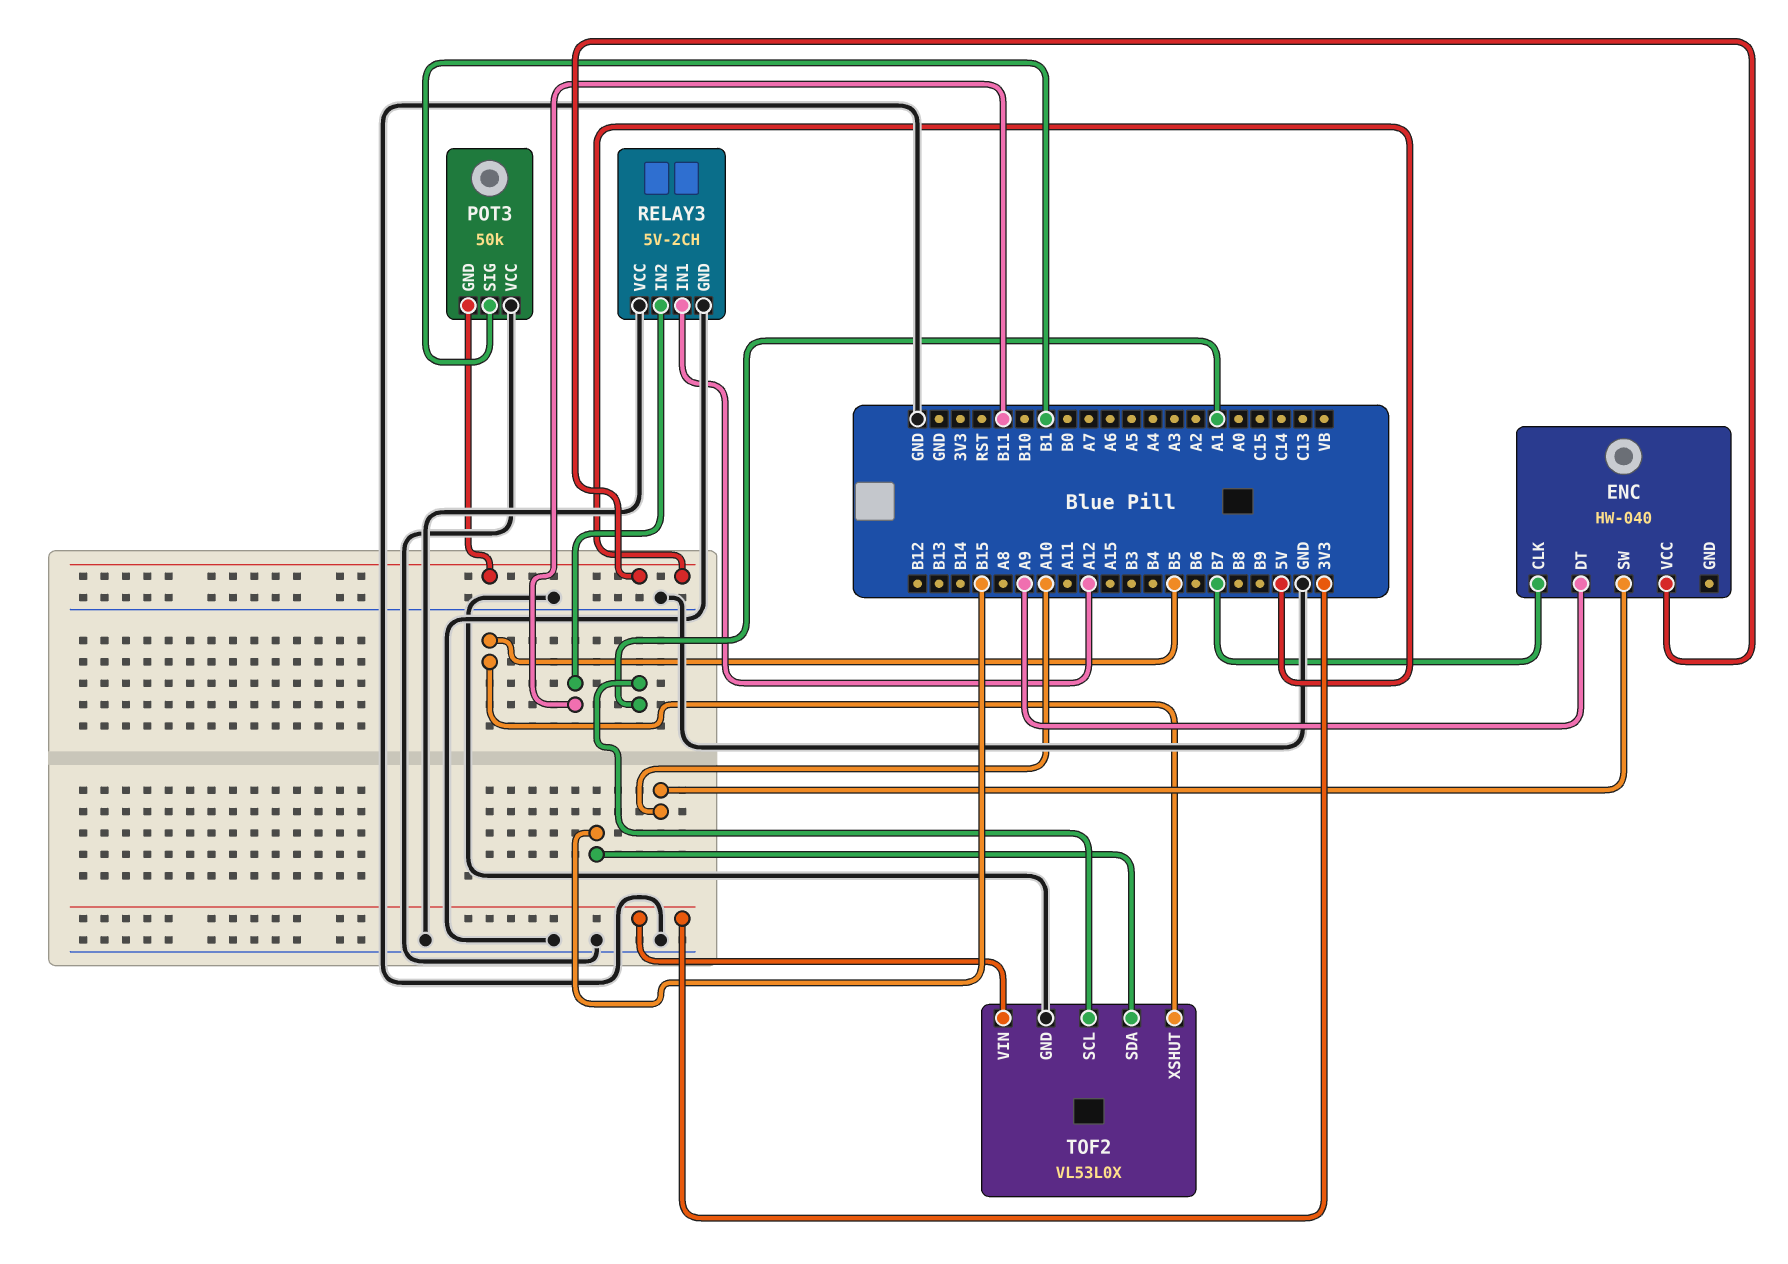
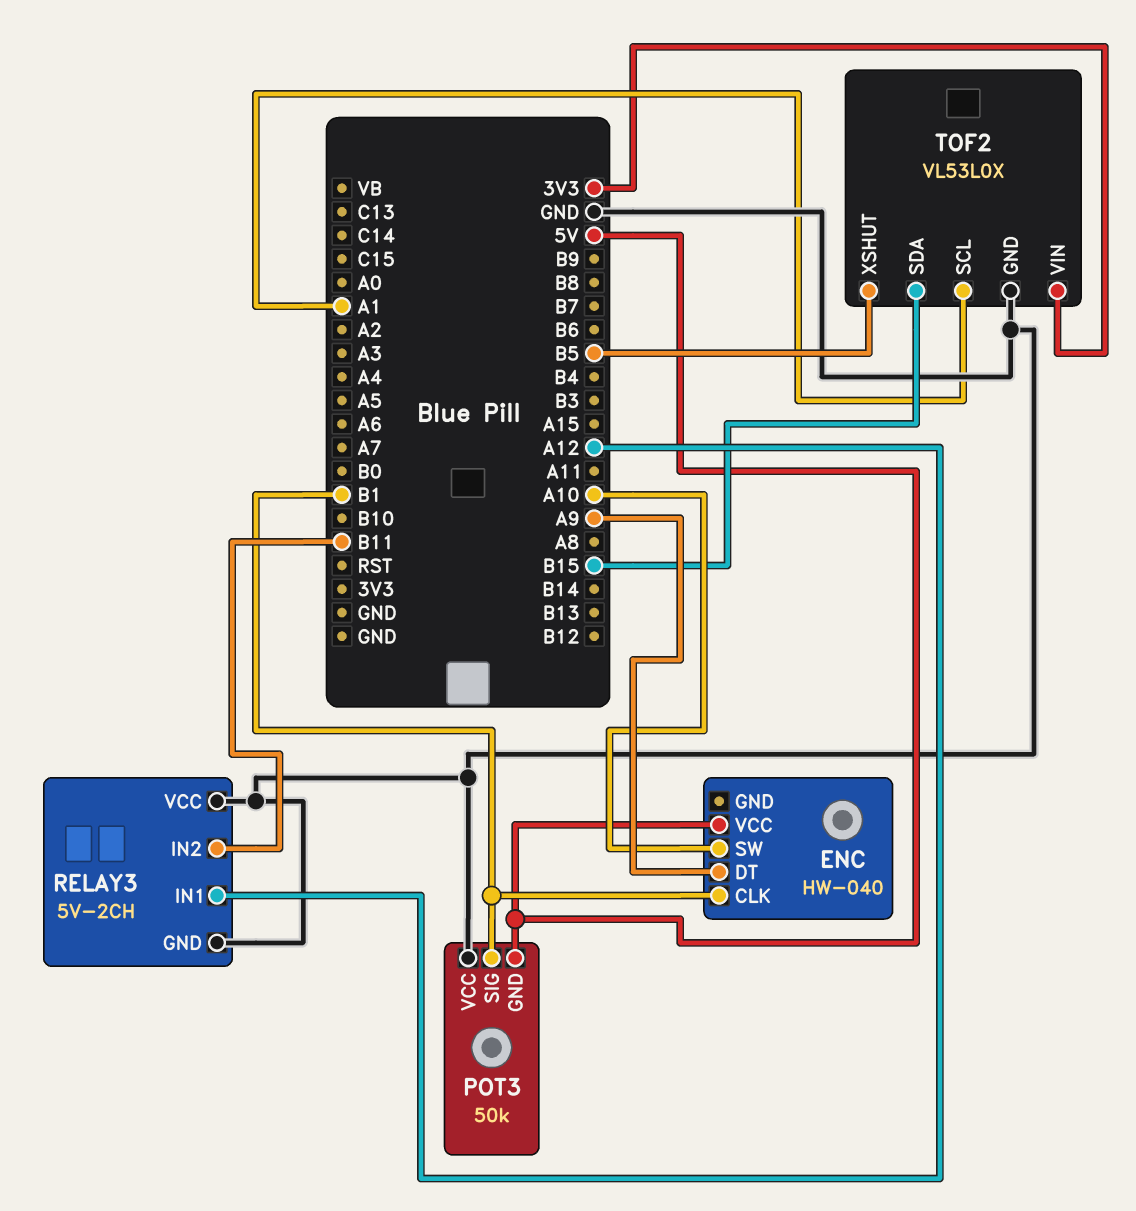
ENC pin CLK: B7 -> B1

